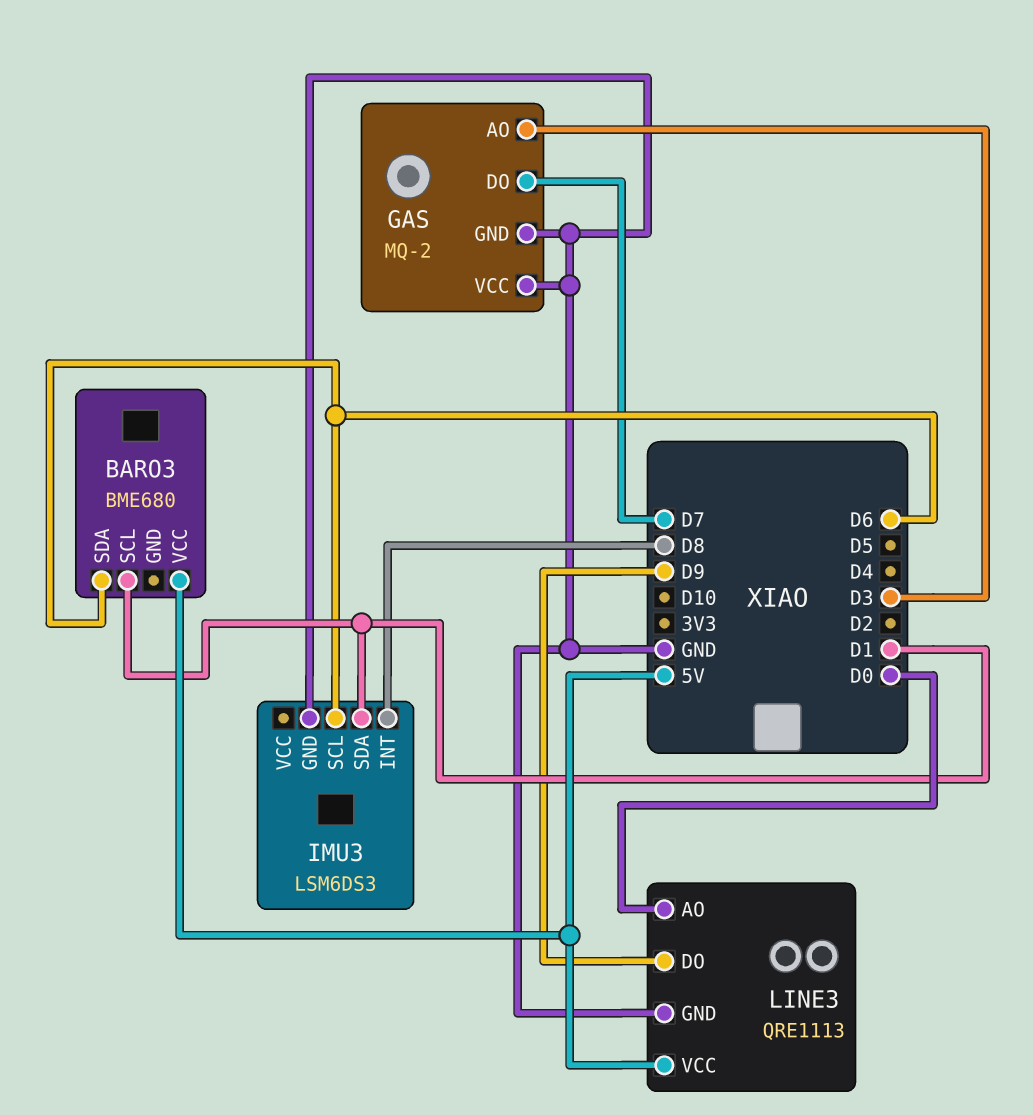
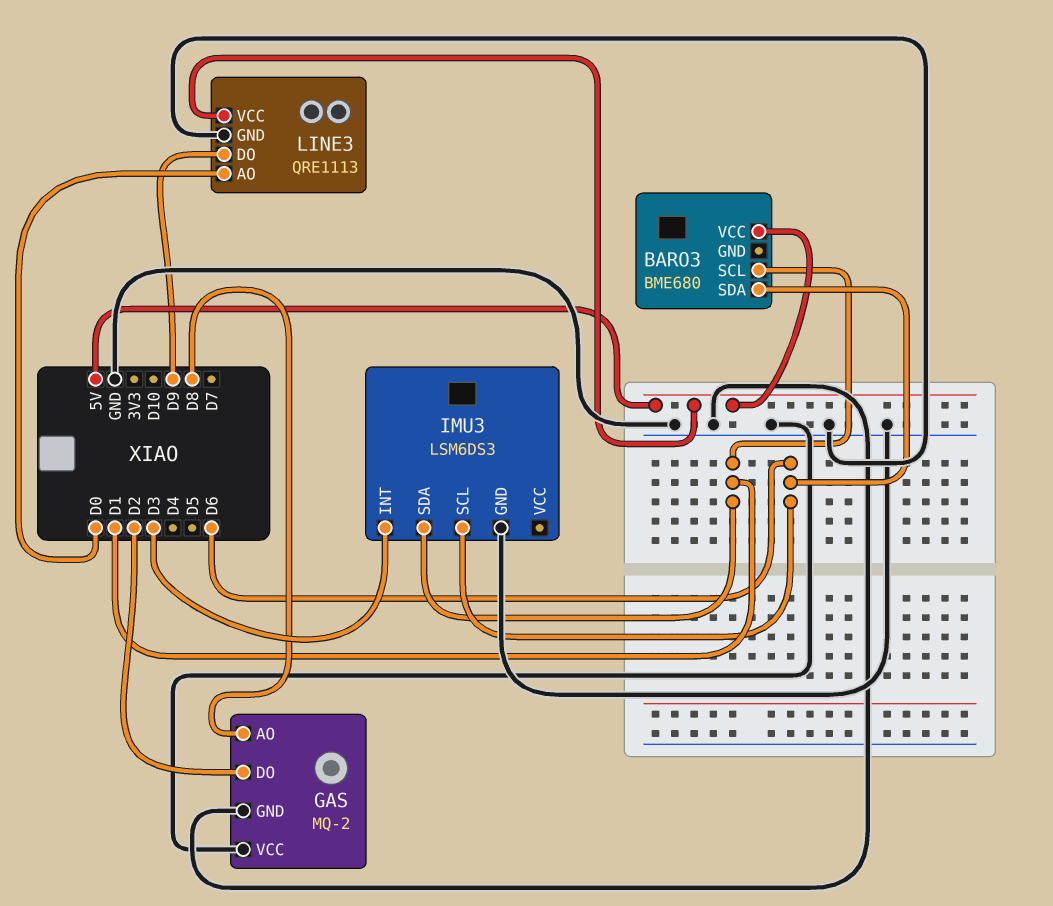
GAS pin AO: D3 -> D8
GAS pin DO: D7 -> D2
IMU3 pin INT: D8 -> D3

